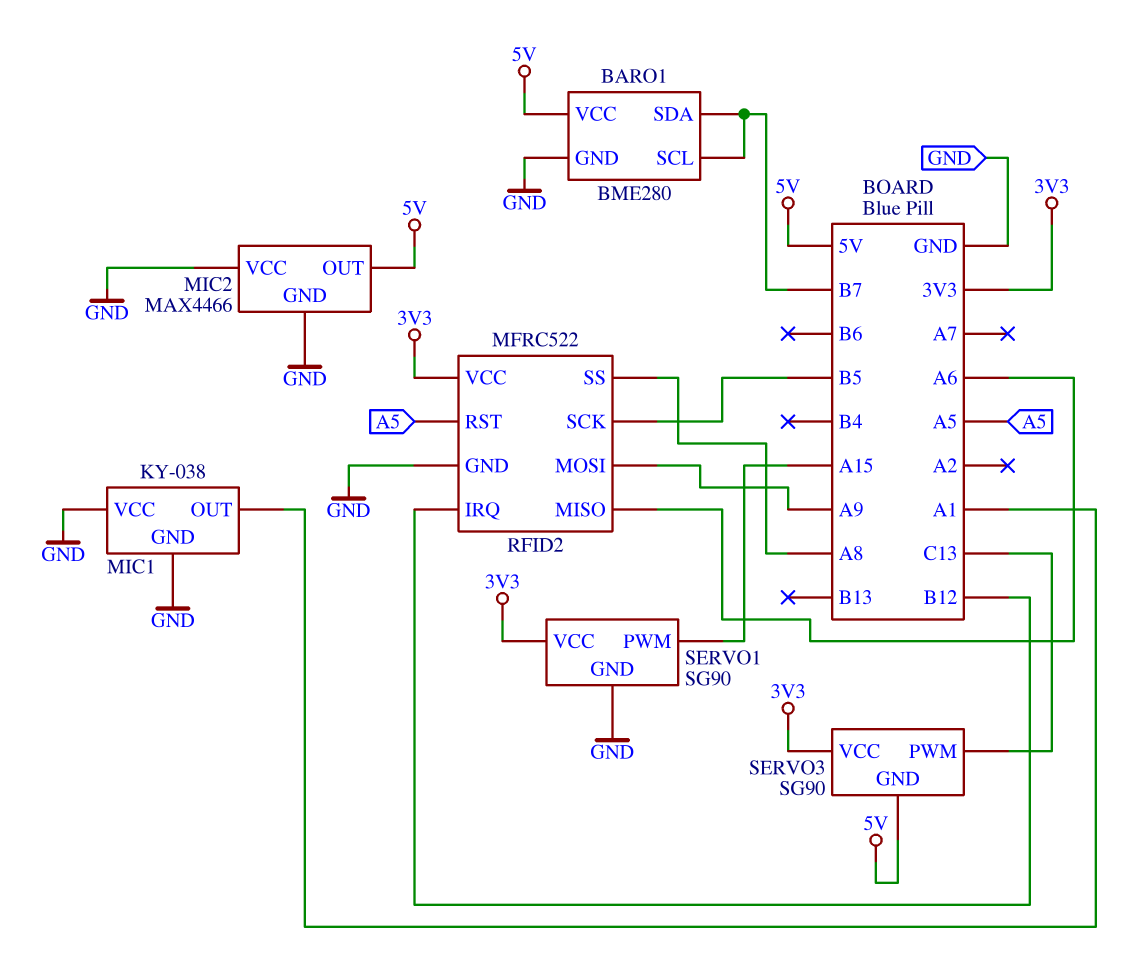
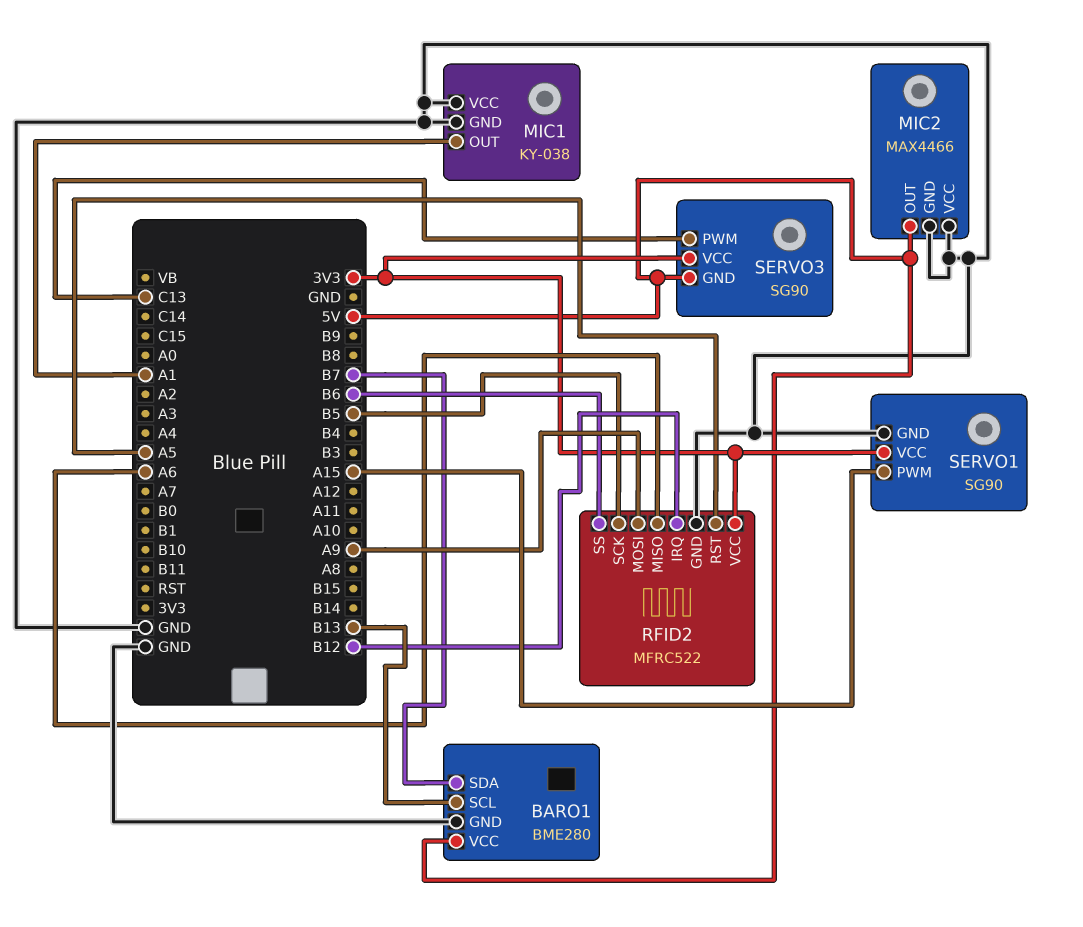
BARO1 pin SCL: B7 -> B13
RFID2 pin SS: A8 -> B6

